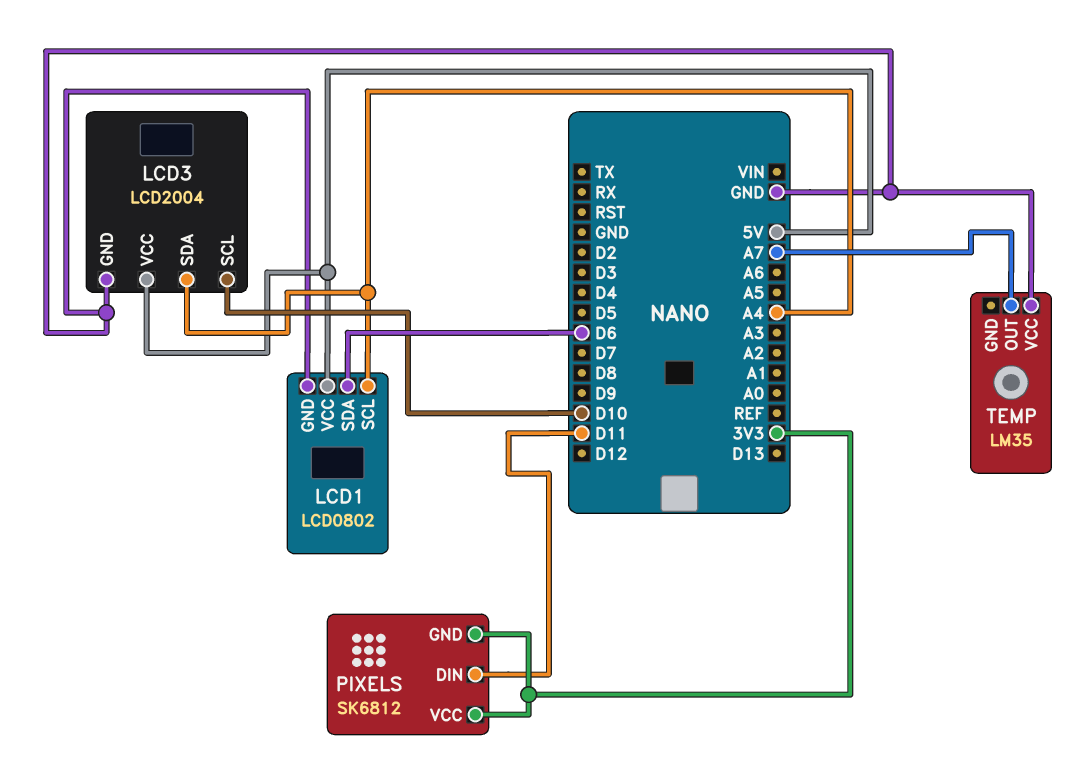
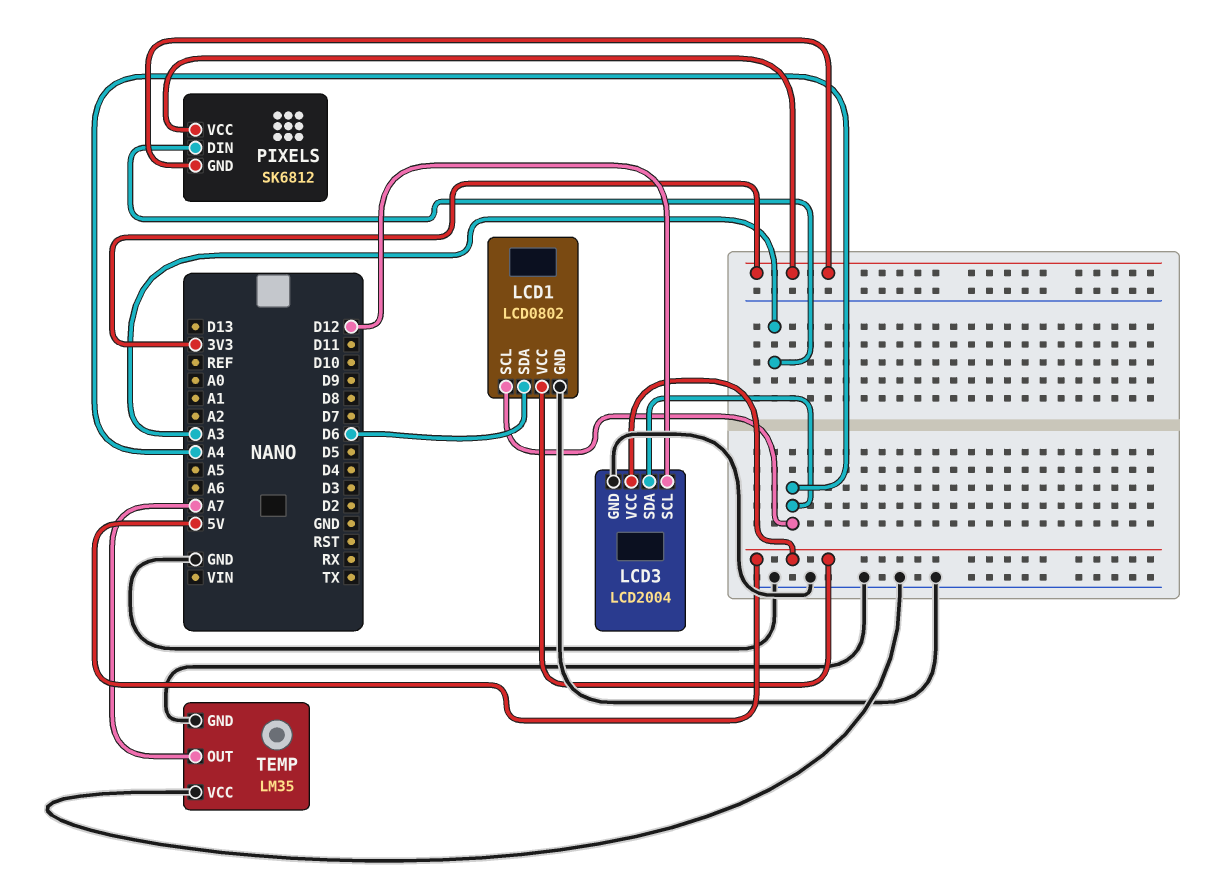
LCD3 pin SCL: D10 -> D12
PIXELS pin DIN: D11 -> A3
TEMP pin GND: none -> GND

